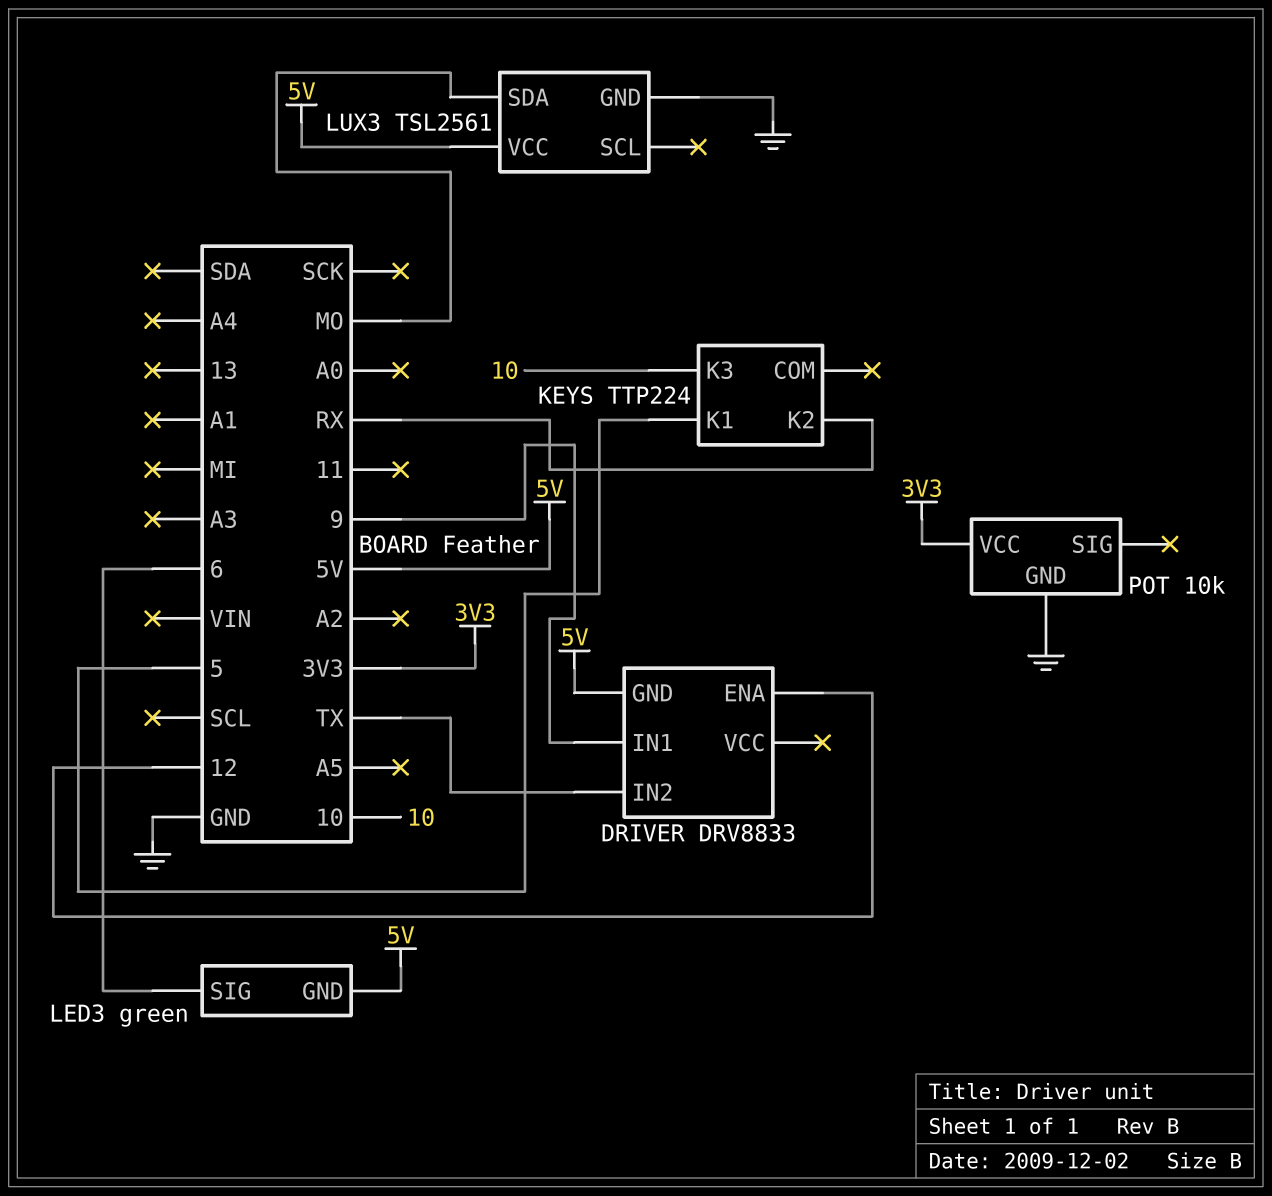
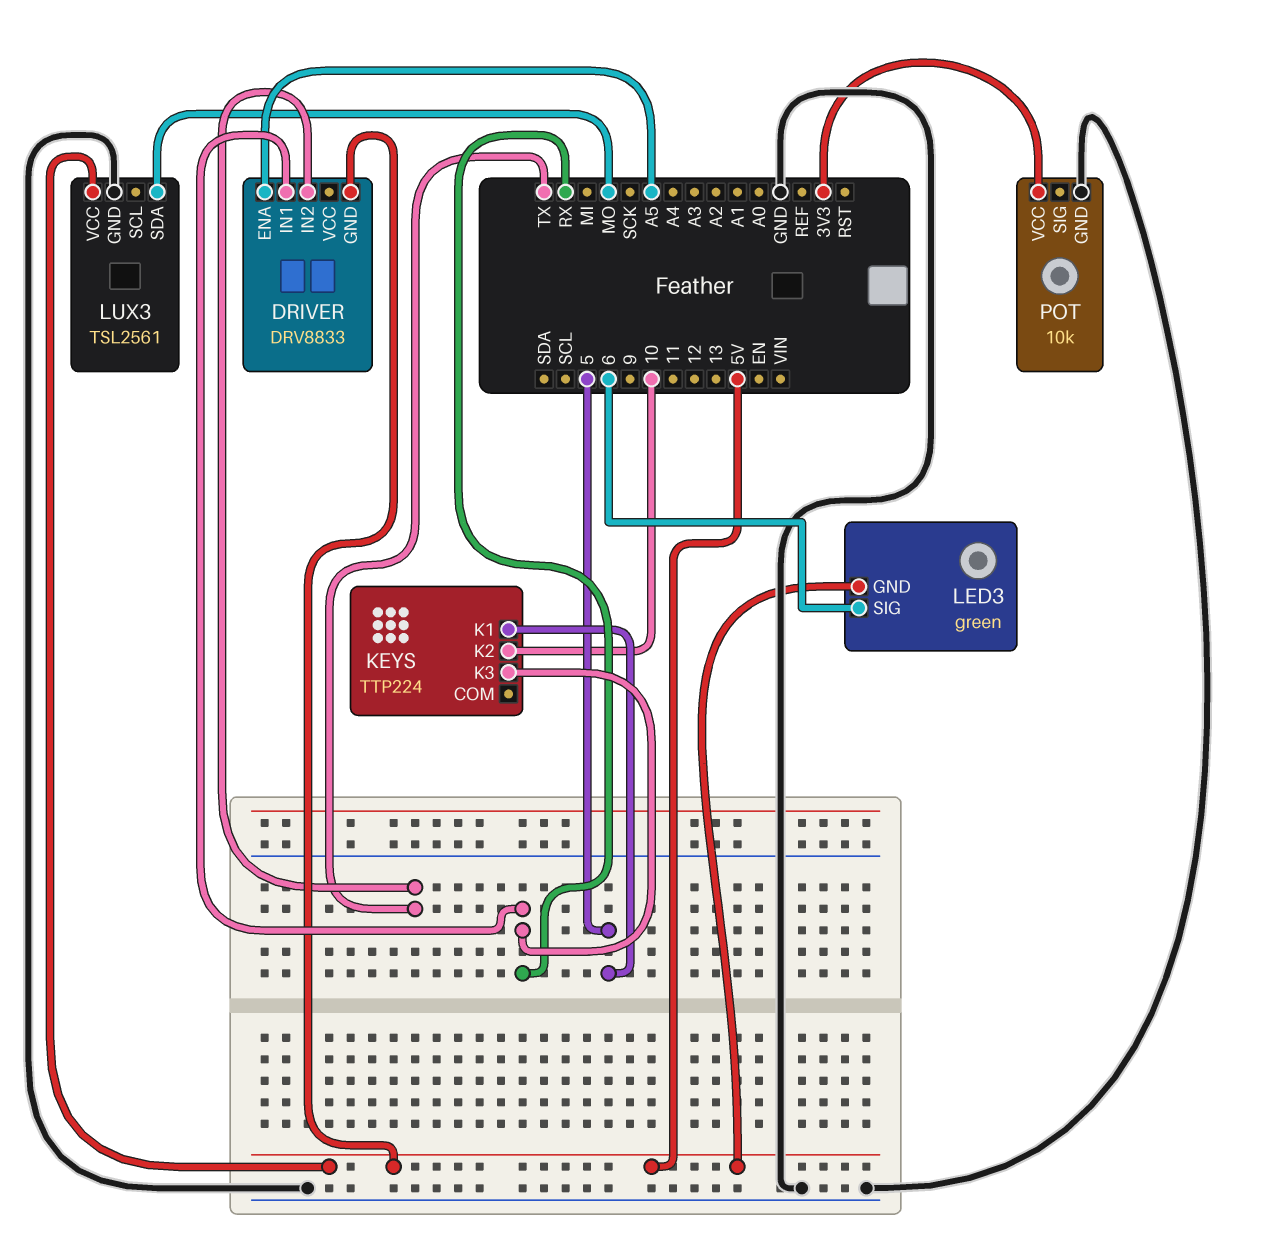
DRIVER pin ENA: 12 -> A5
DRIVER pin IN1: 9 -> RX
KEYS pin K2: RX -> 10
KEYS pin K3: 10 -> RX

